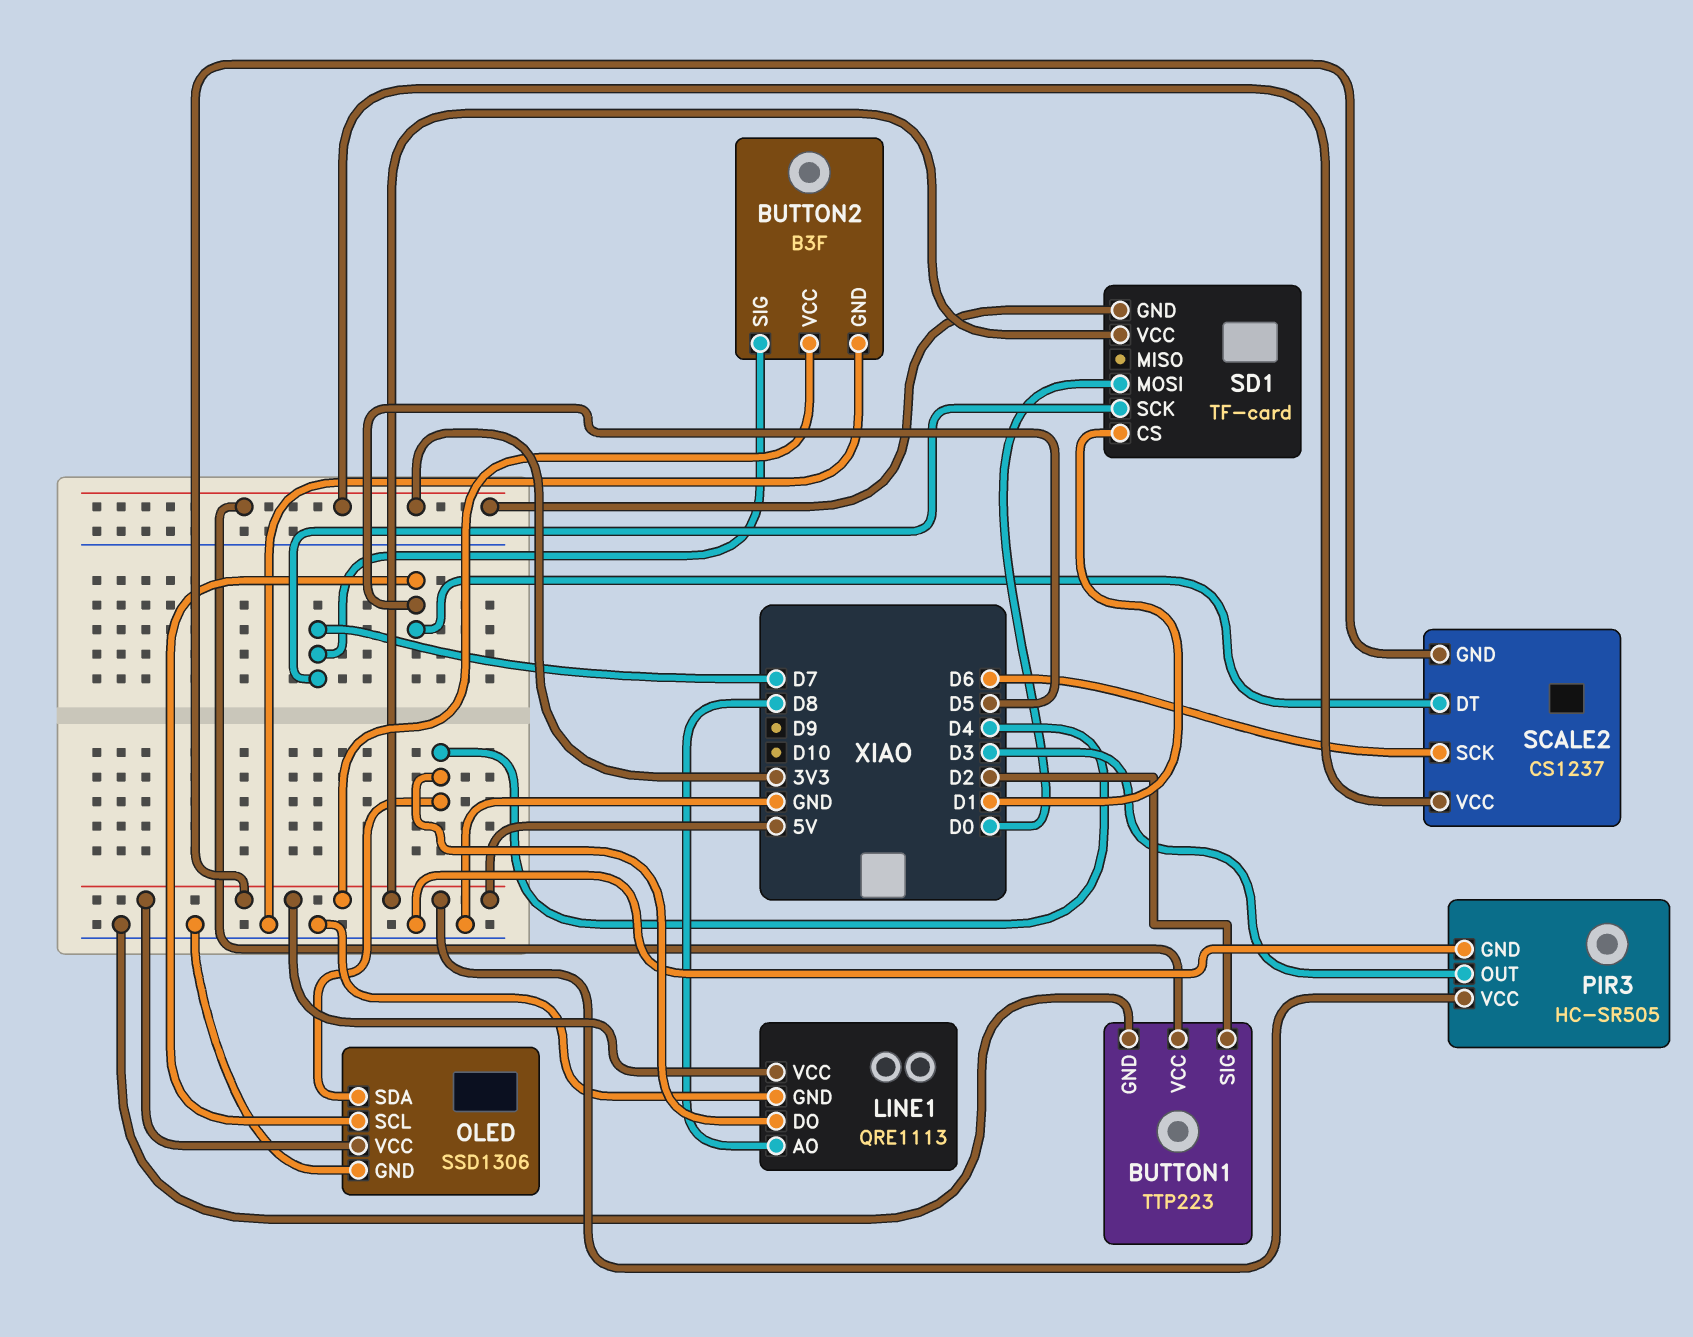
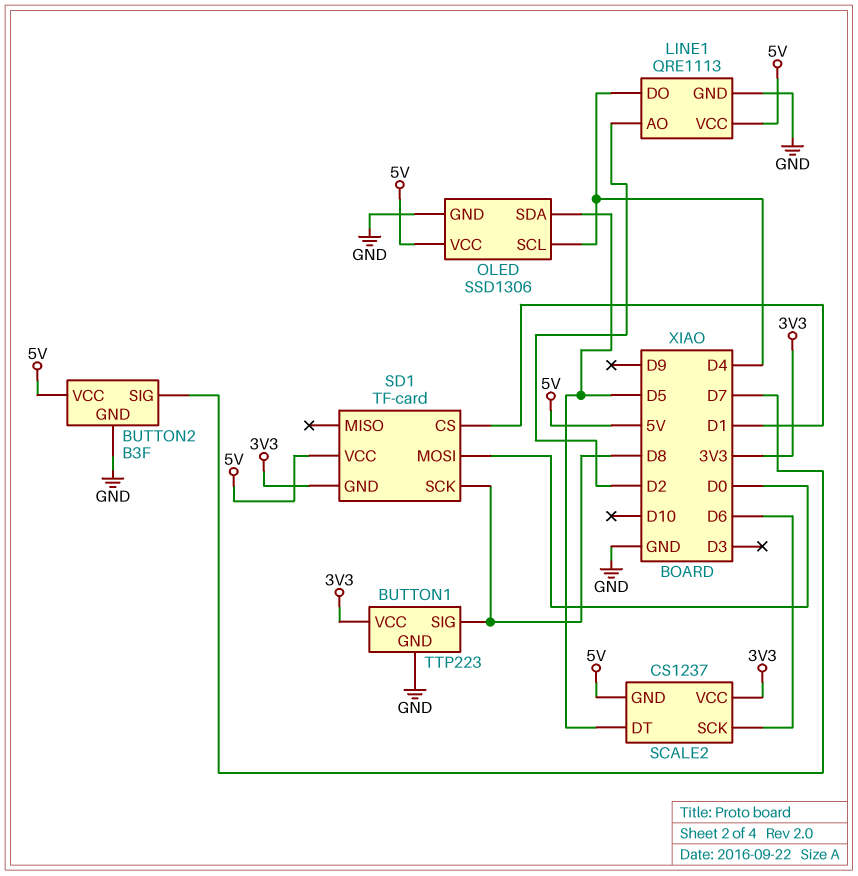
BUTTON1 pin SIG: D2 -> D8
LINE1 pin AO: D8 -> D2
OLED pin SCL: D5 -> D4
OLED pin SDA: D4 -> D5
PIR3: HC-SR505 -> none
PIR3 pin GND: GND -> none
PIR3 pin OUT: D3 -> none
PIR3 pin VCC: 5V -> none
SD1 pin SCK: D7 -> D8

